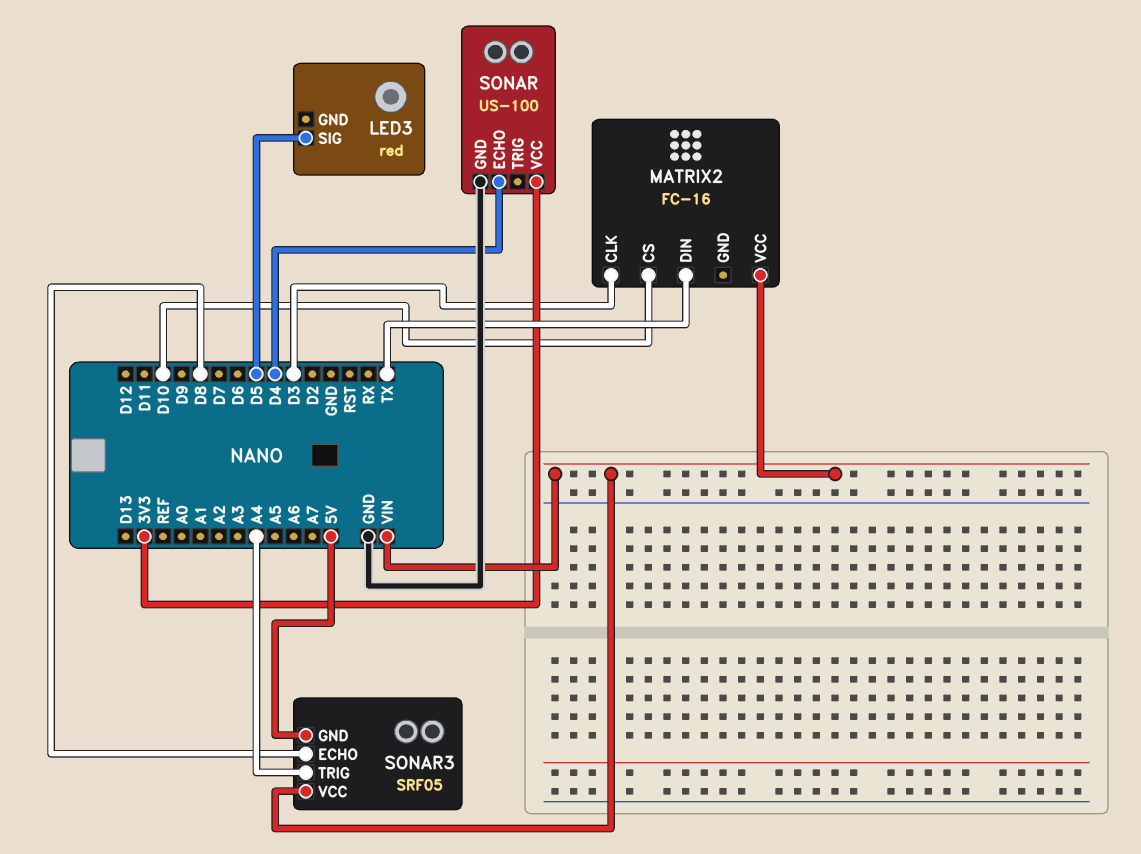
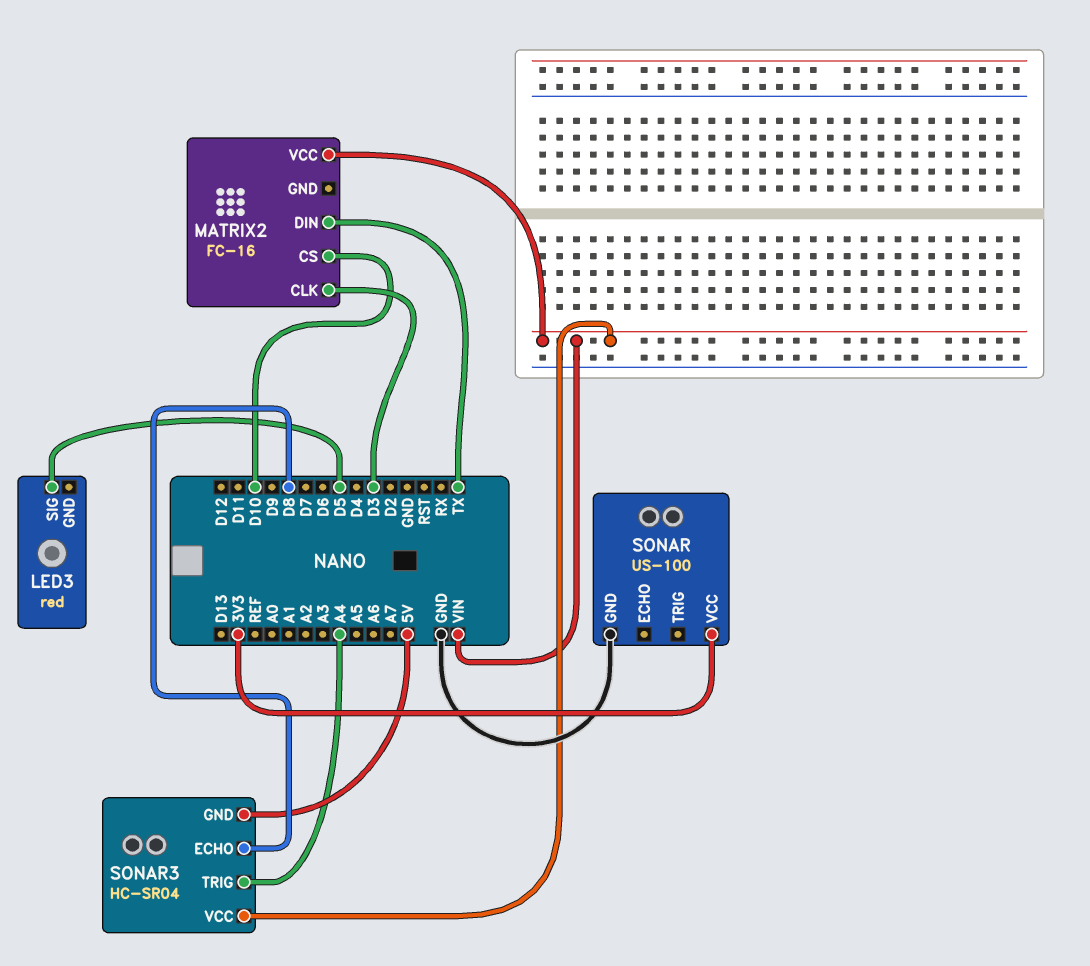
SONAR pin ECHO: D4 -> none
SONAR3: SRF05 -> HC-SR04

